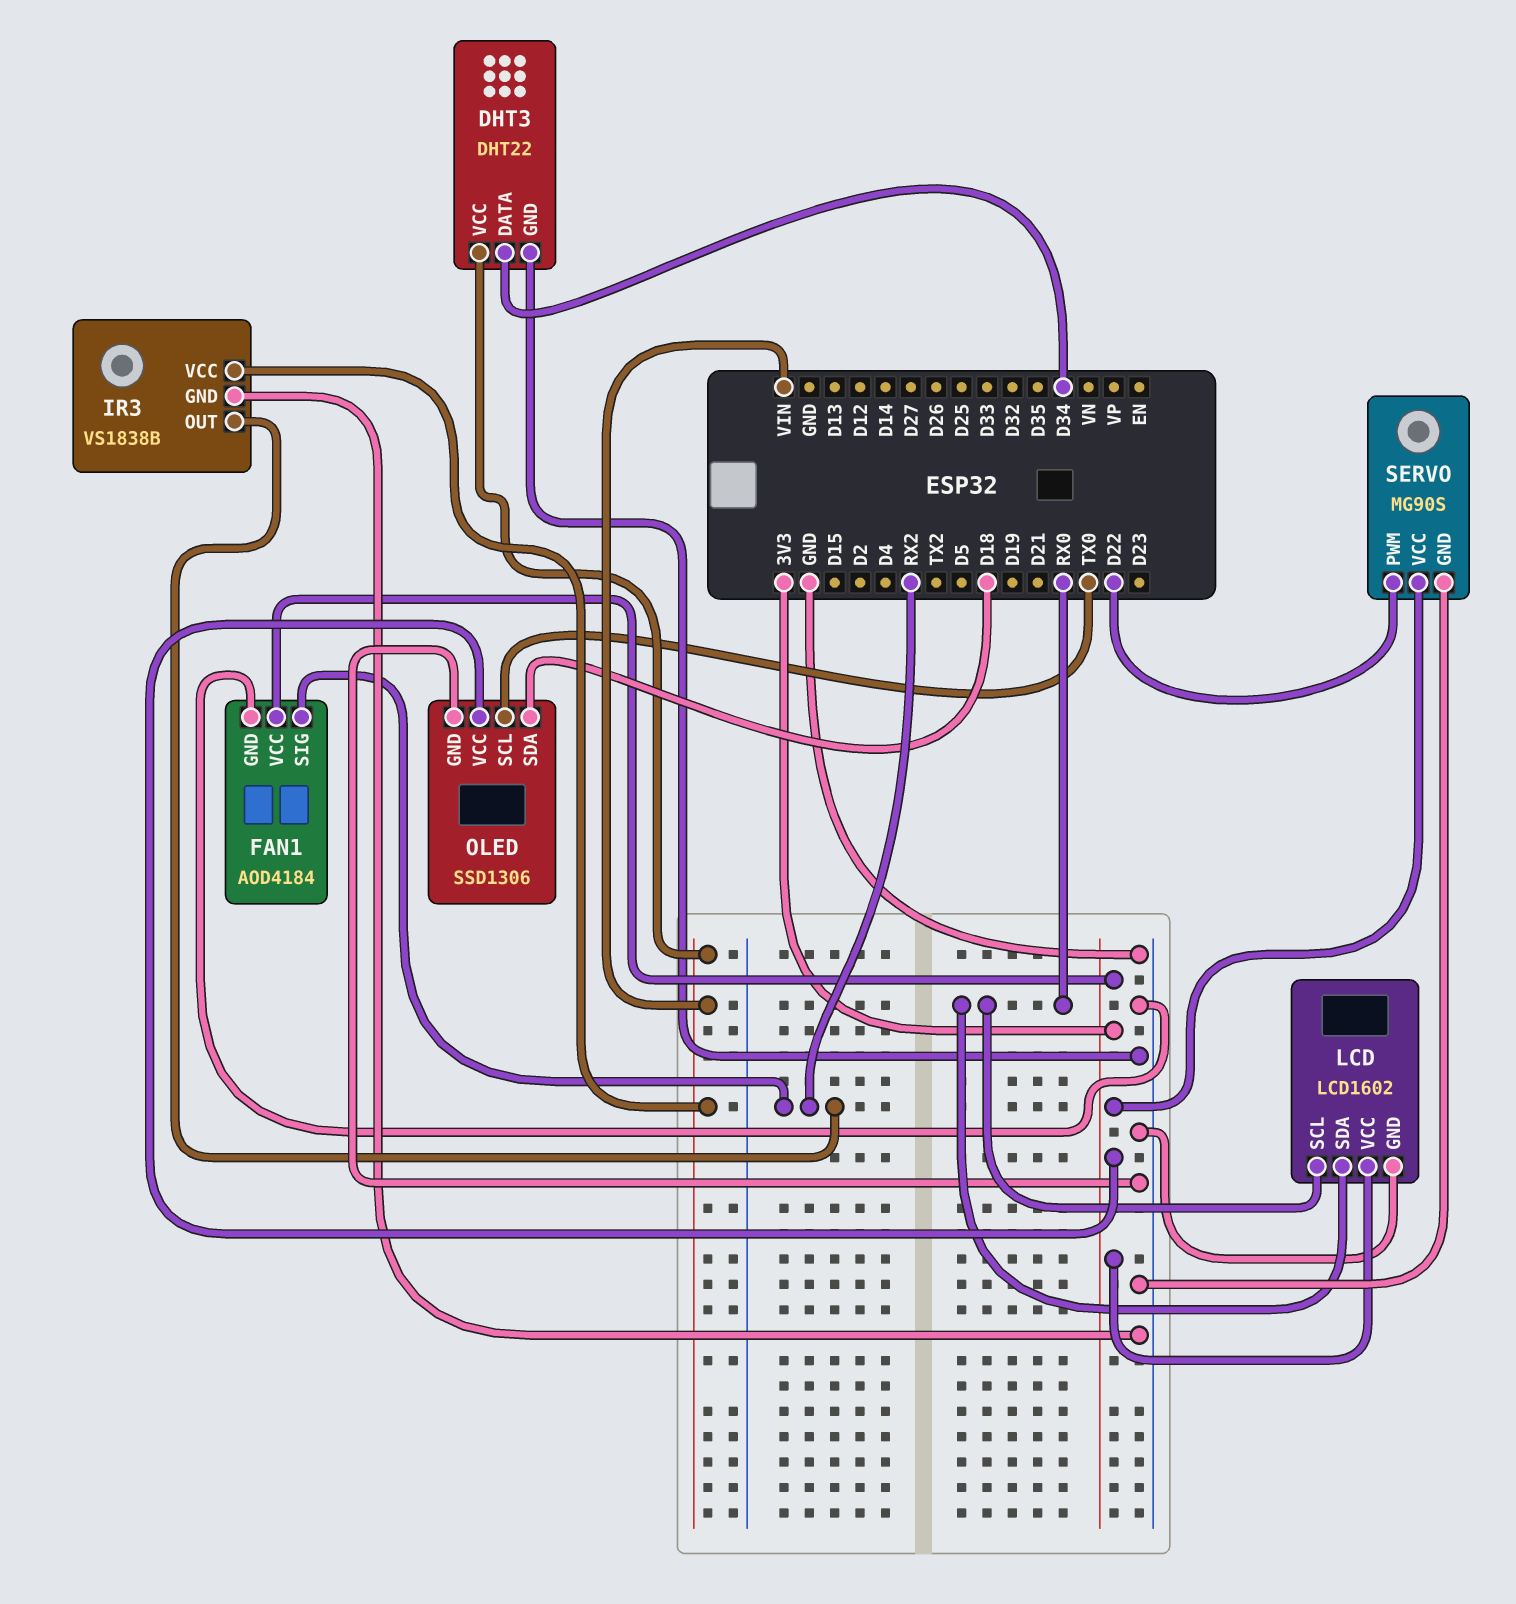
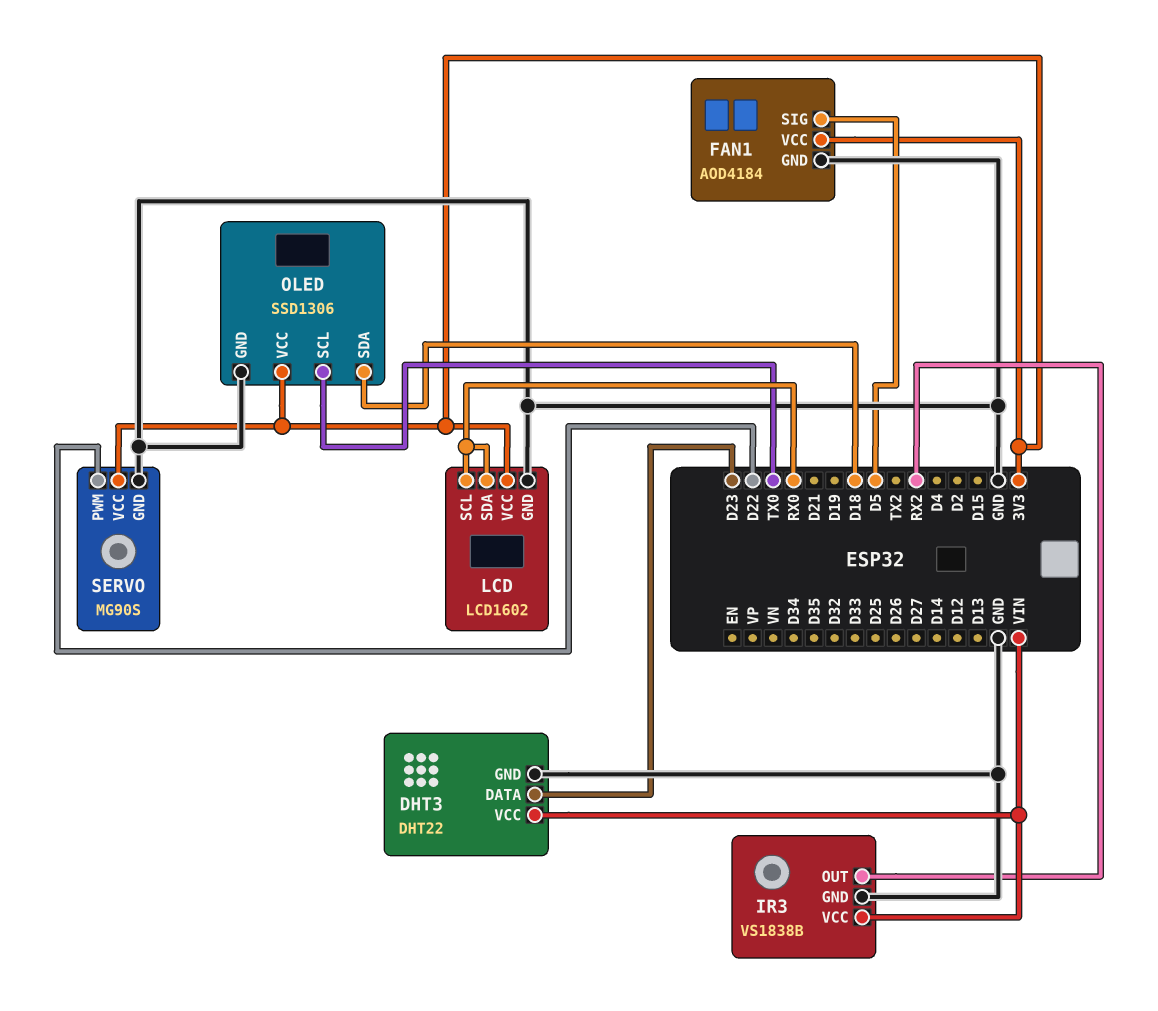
DHT3 pin DATA: D34 -> D23
FAN1 pin SIG: RX2 -> D5

